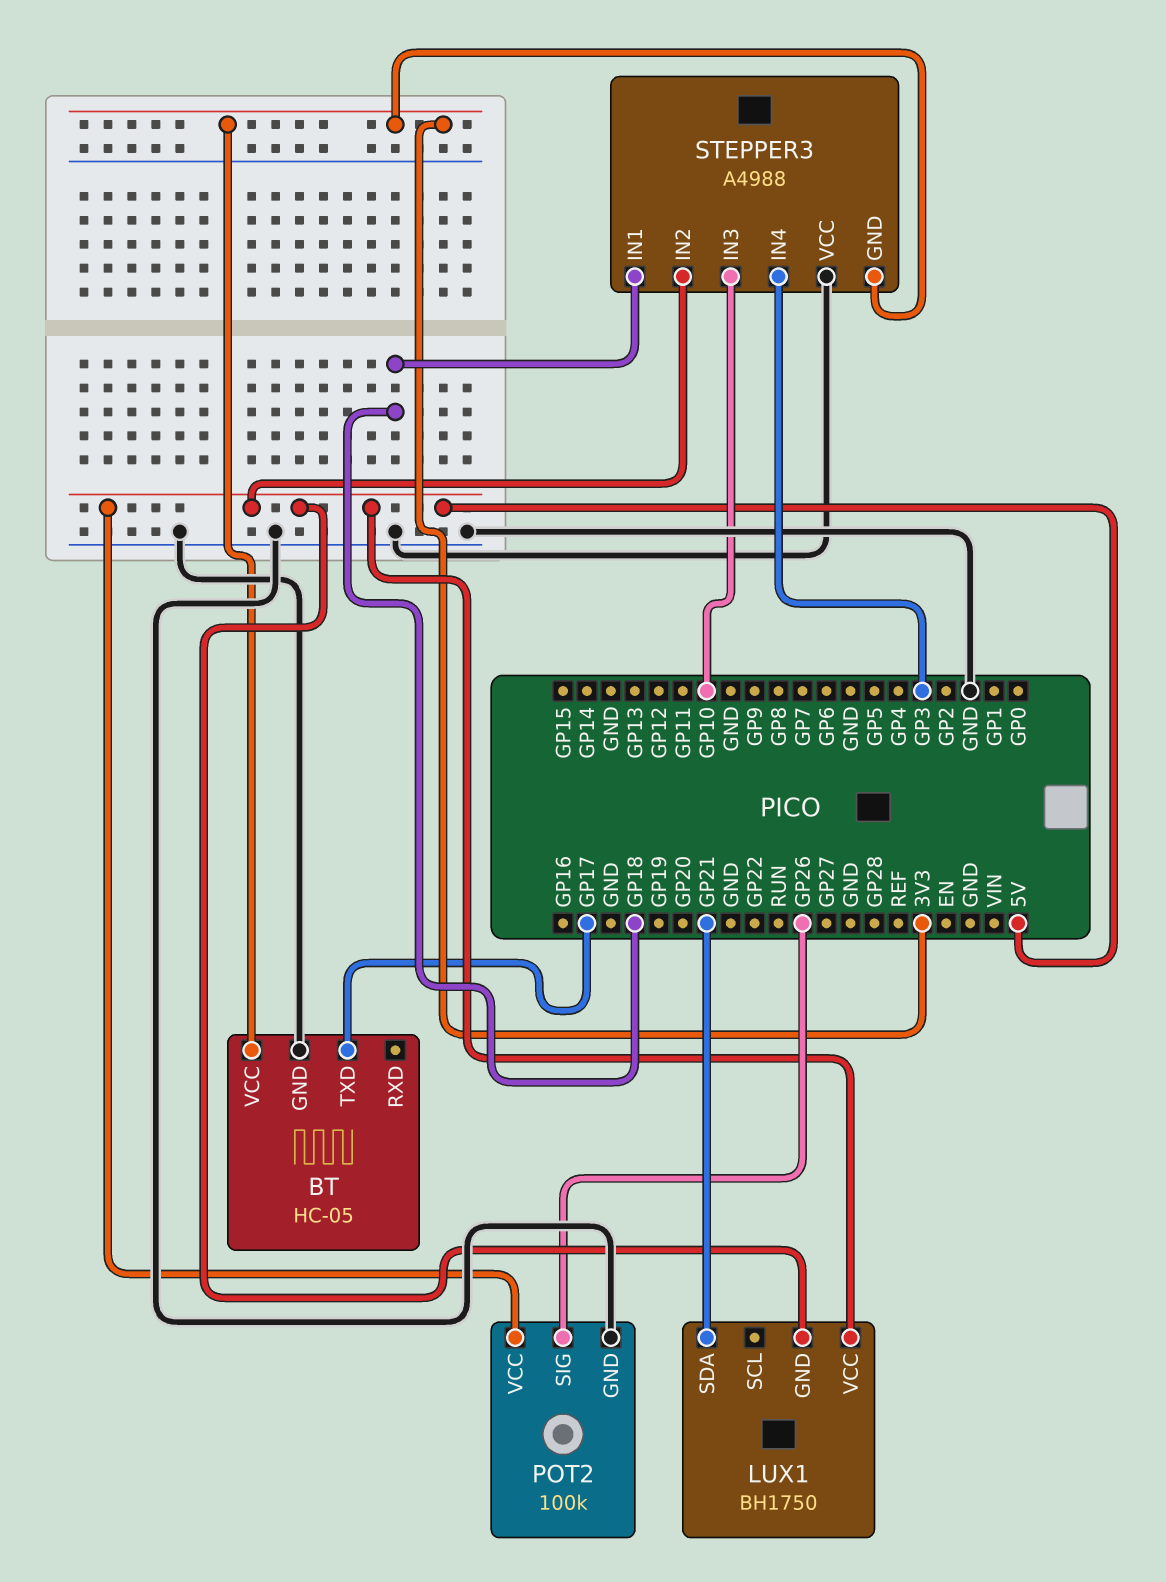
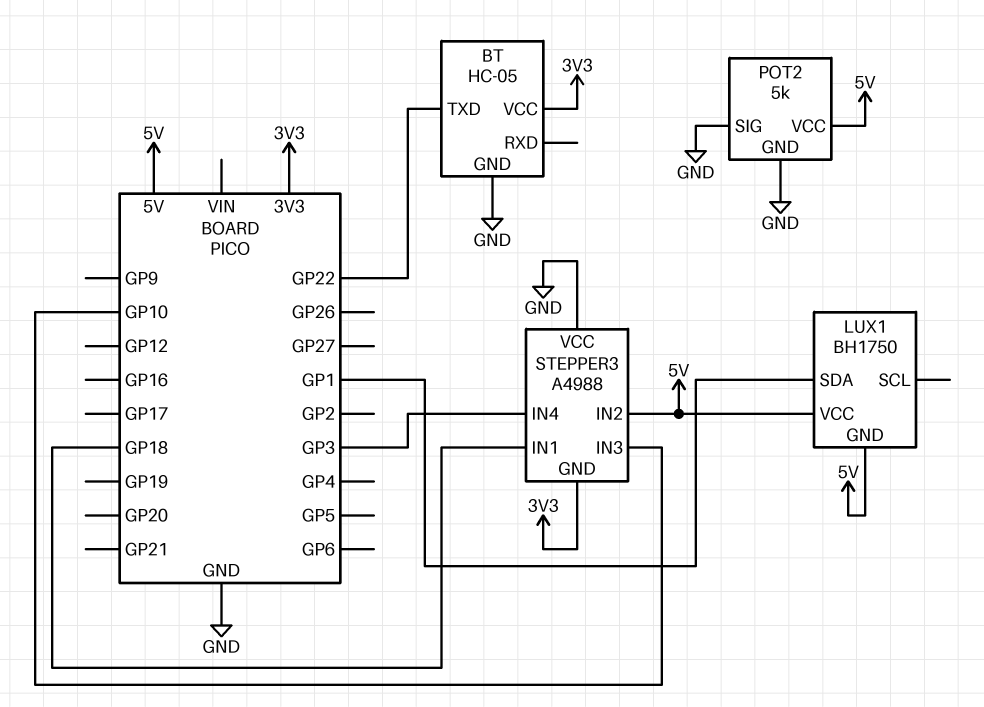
BT pin TXD: GP17 -> GP22
LUX1 pin SDA: GP21 -> GP1
POT2: 100k -> 5k
POT2 pin SIG: GP26 -> GND

